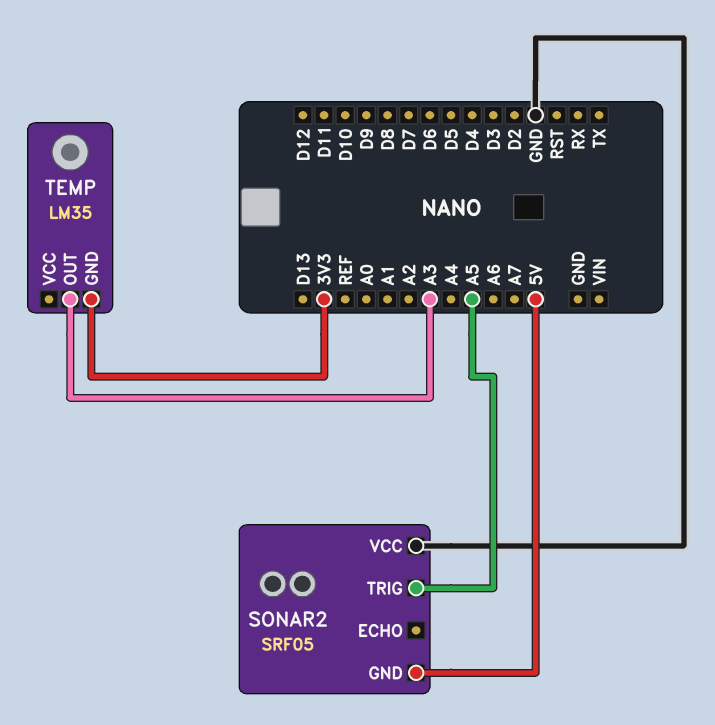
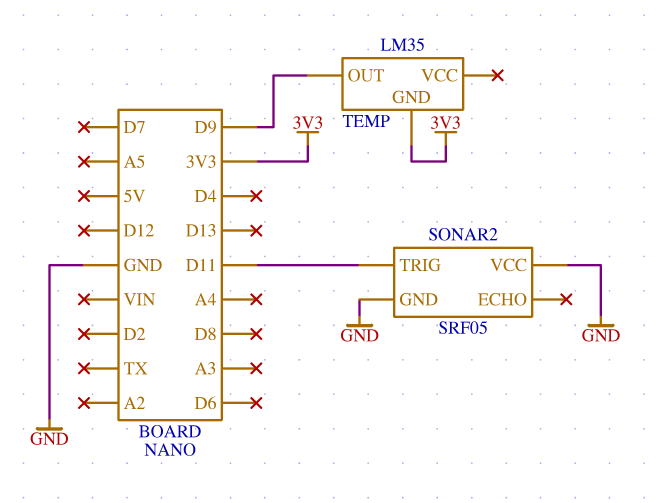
SONAR2 pin GND: 5V -> GND
SONAR2 pin TRIG: A5 -> D11
TEMP pin OUT: A3 -> D9

